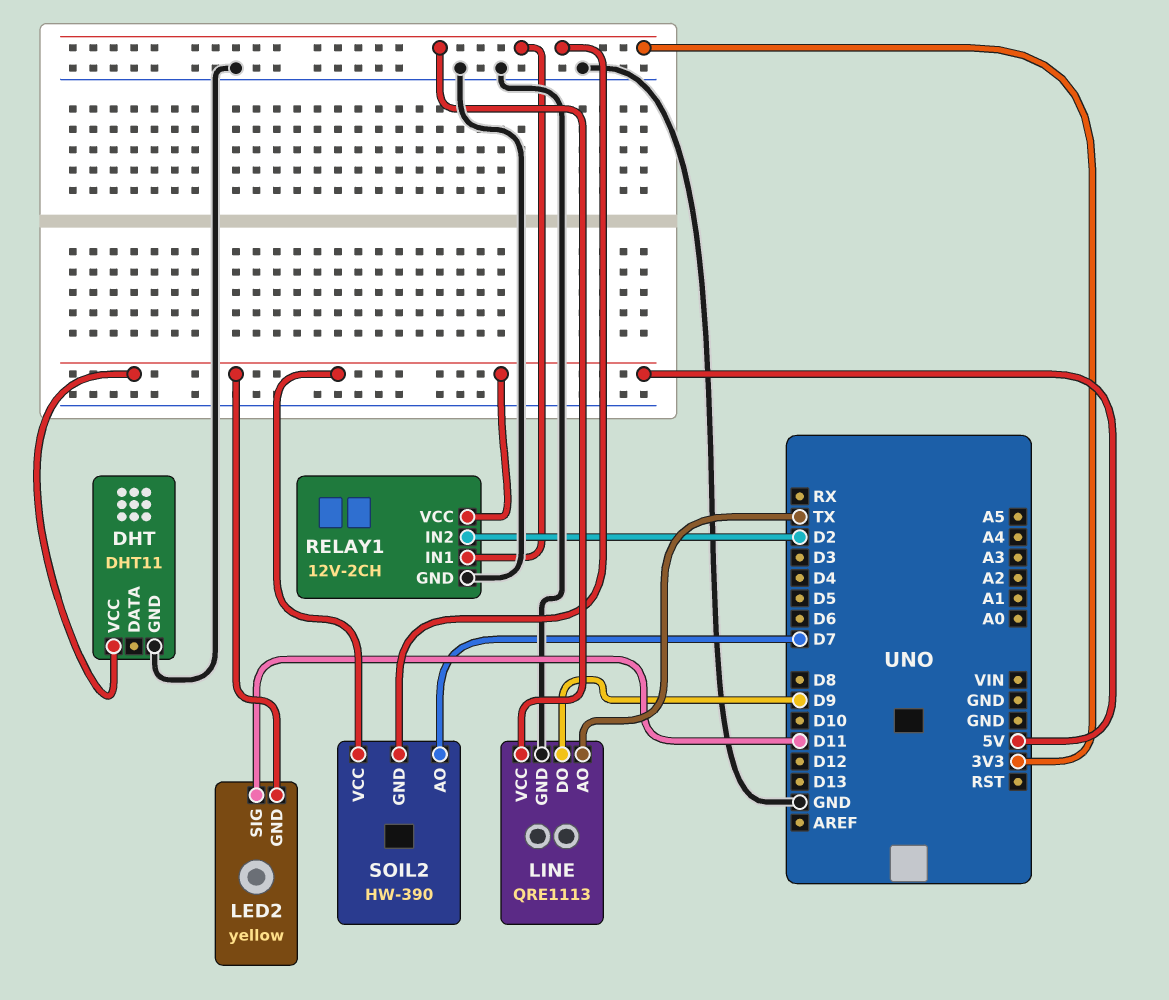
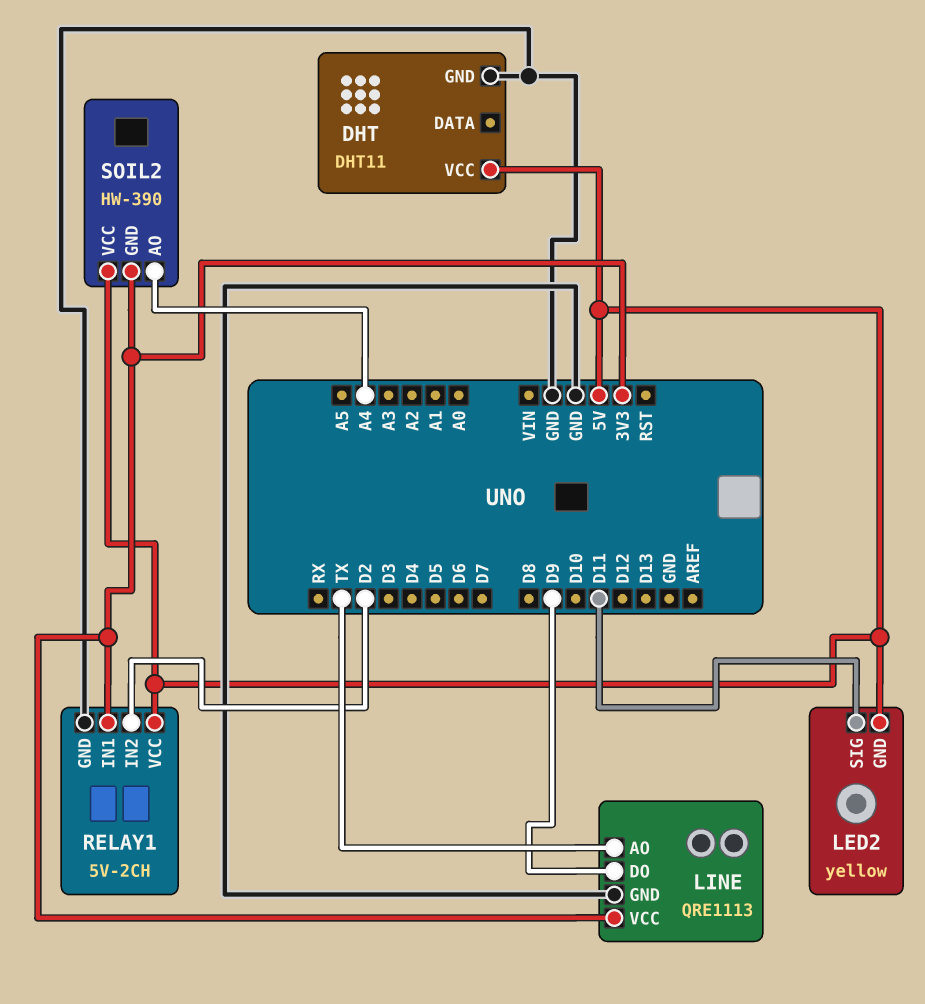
RELAY1: 12V-2CH -> 5V-2CH
SOIL2 pin AO: D7 -> A4

